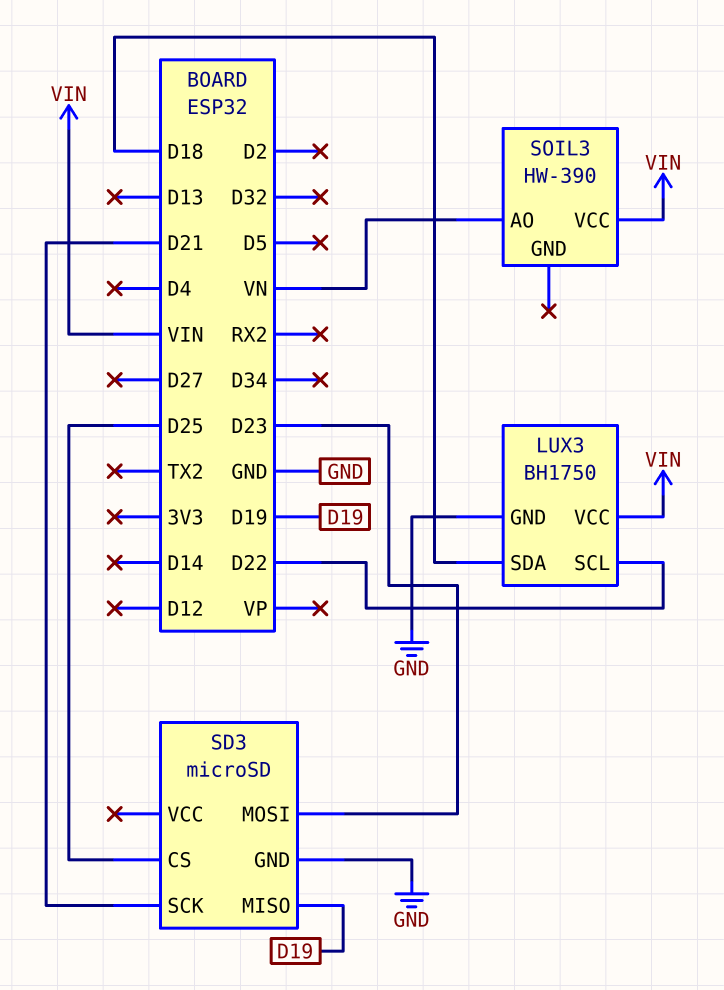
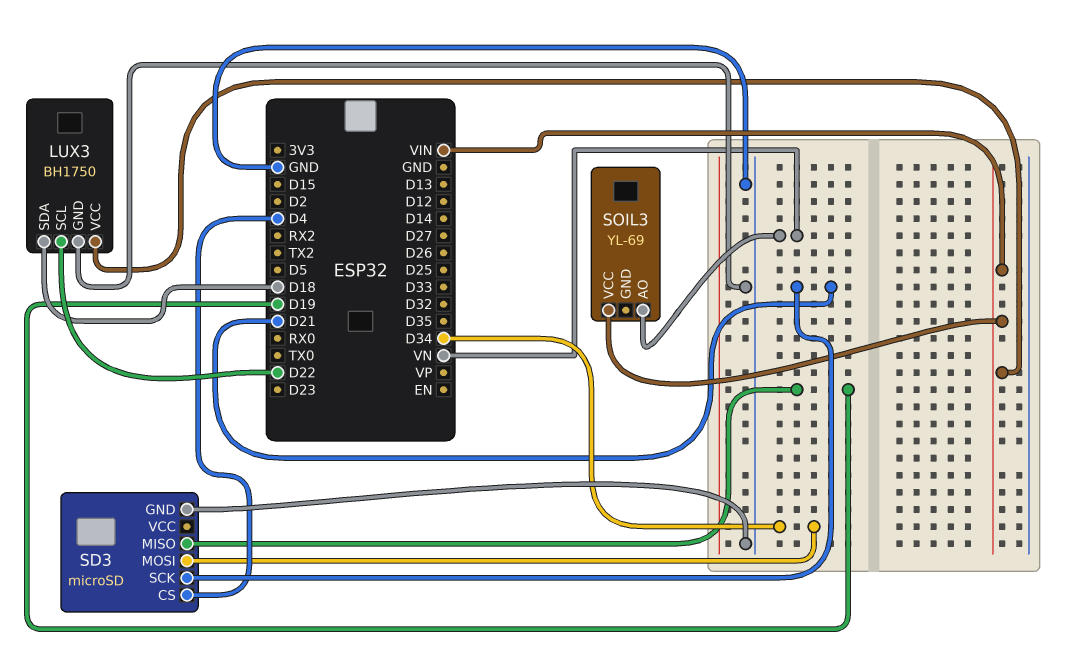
SD3 pin CS: D25 -> D4
SD3 pin MOSI: D23 -> D34
SOIL3: HW-390 -> YL-69

